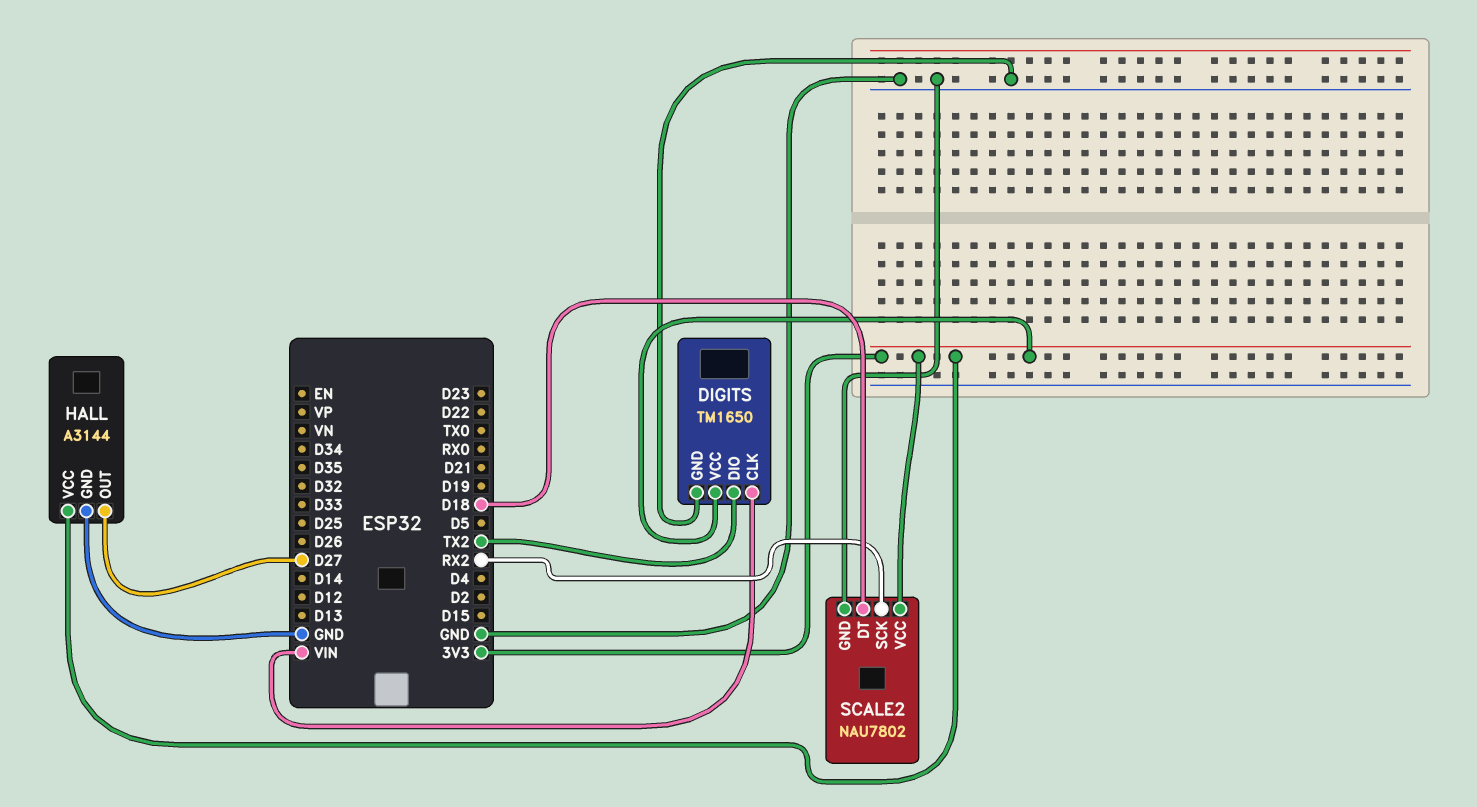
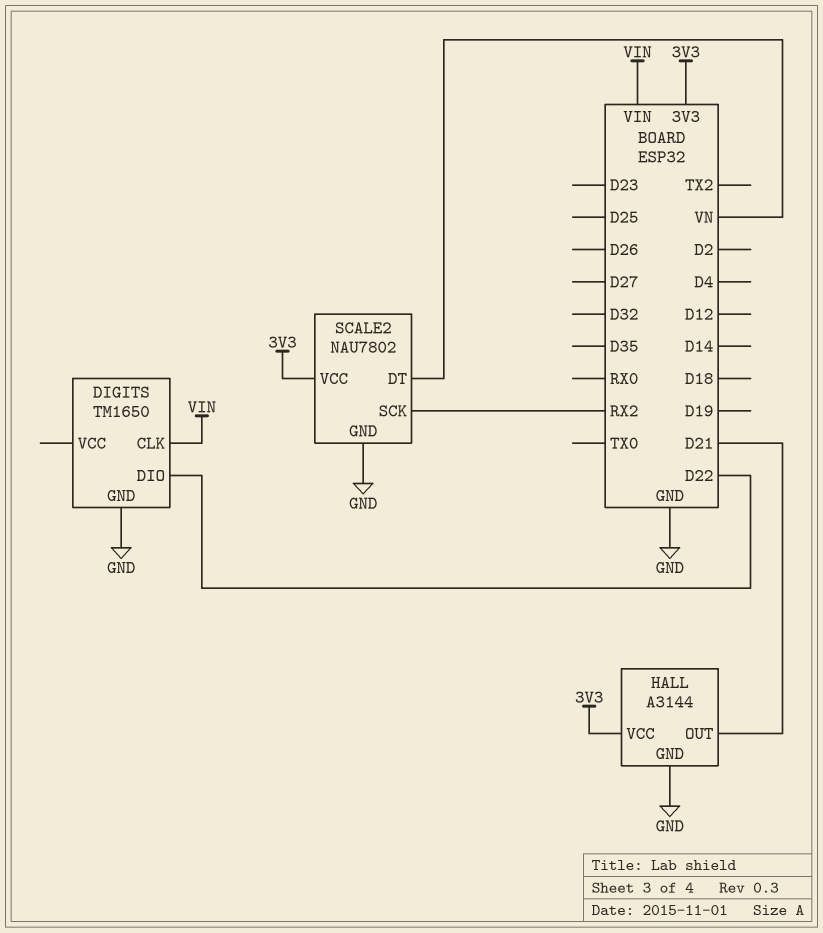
DIGITS pin DIO: TX2 -> D22
DIGITS pin VCC: 3V3 -> none
HALL pin OUT: D27 -> D21
SCALE2 pin DT: D18 -> VN

